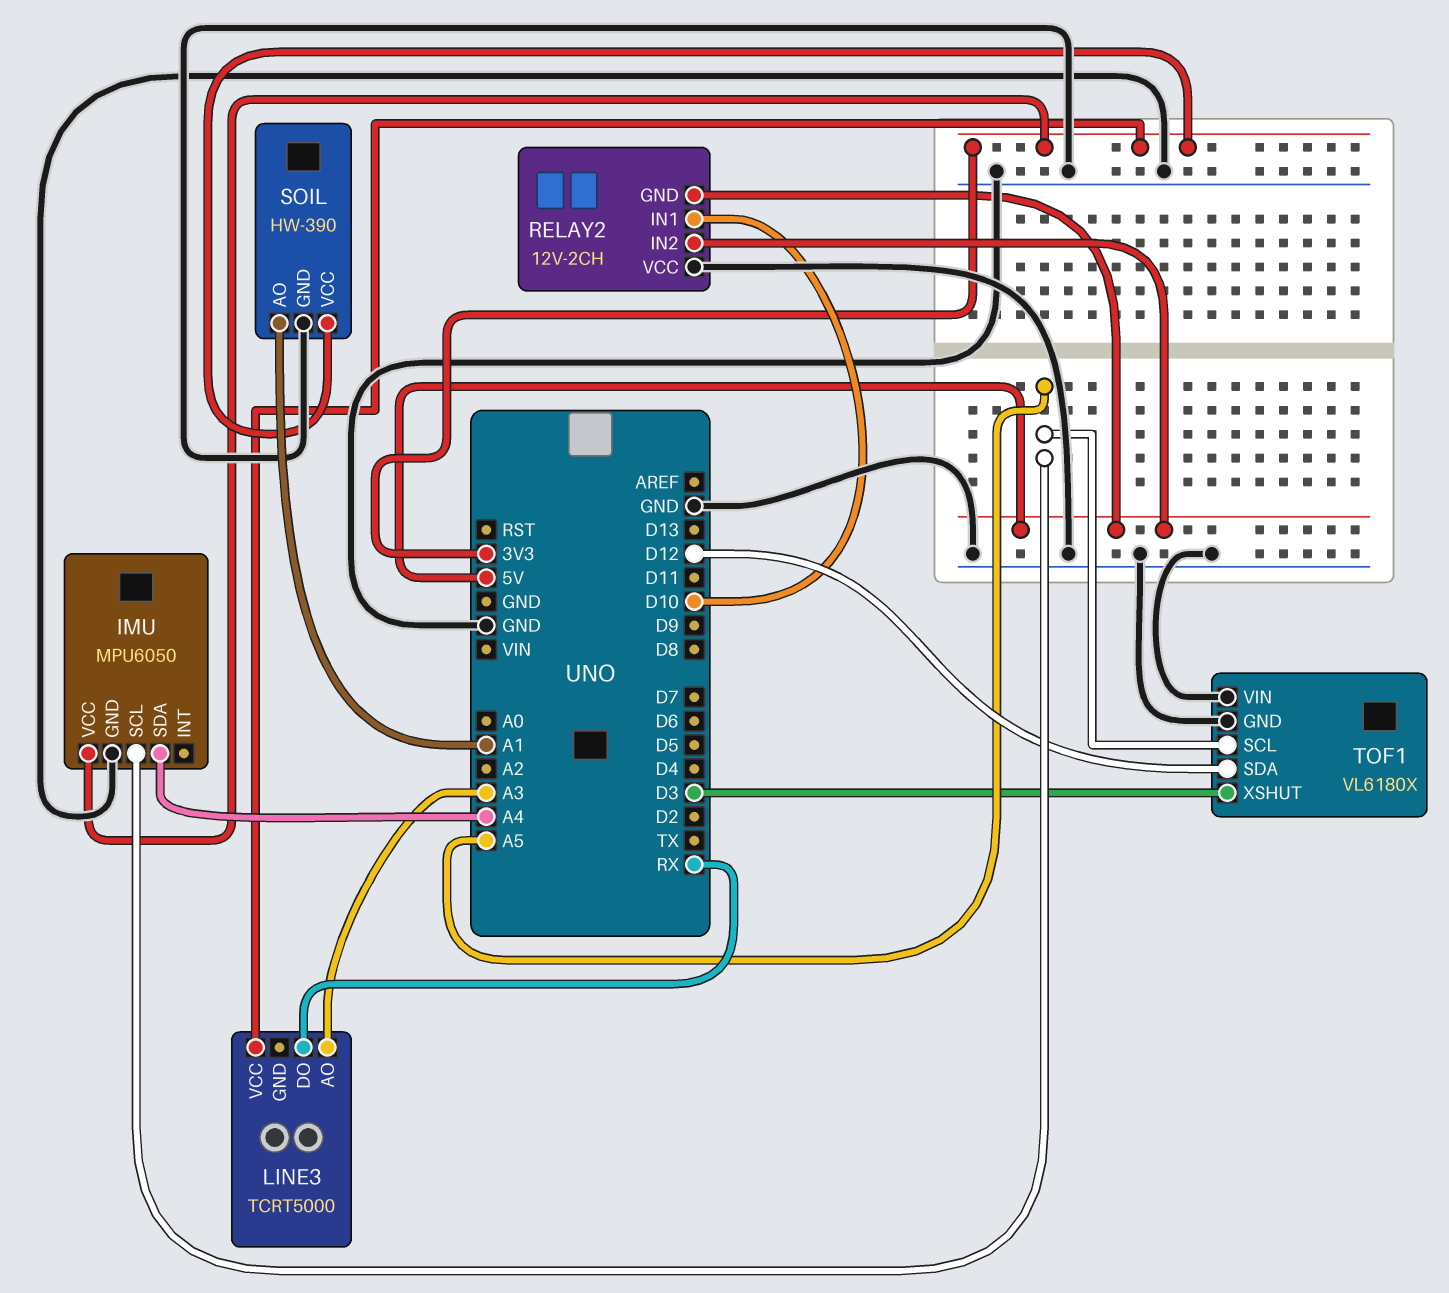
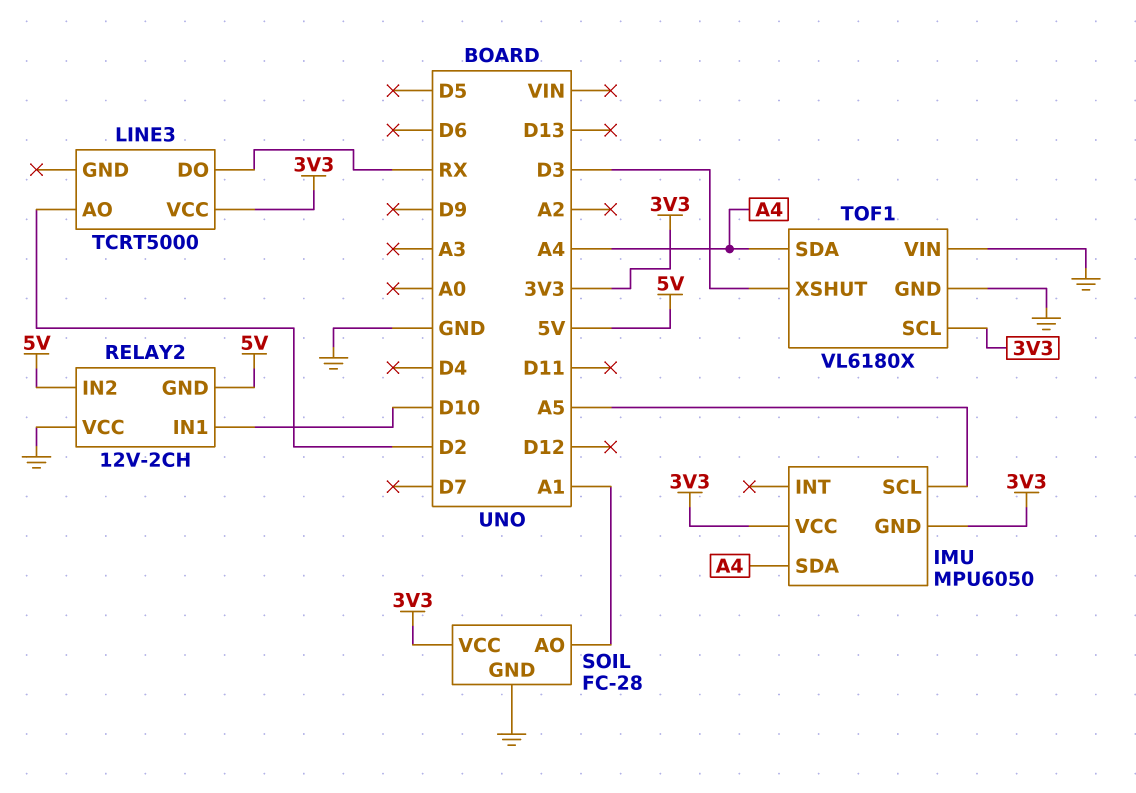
IMU pin GND: GND -> 3V3
LINE3 pin AO: A3 -> D2
SOIL: HW-390 -> FC-28
TOF1 pin SCL: A5 -> 3V3
TOF1 pin SDA: D12 -> A4

